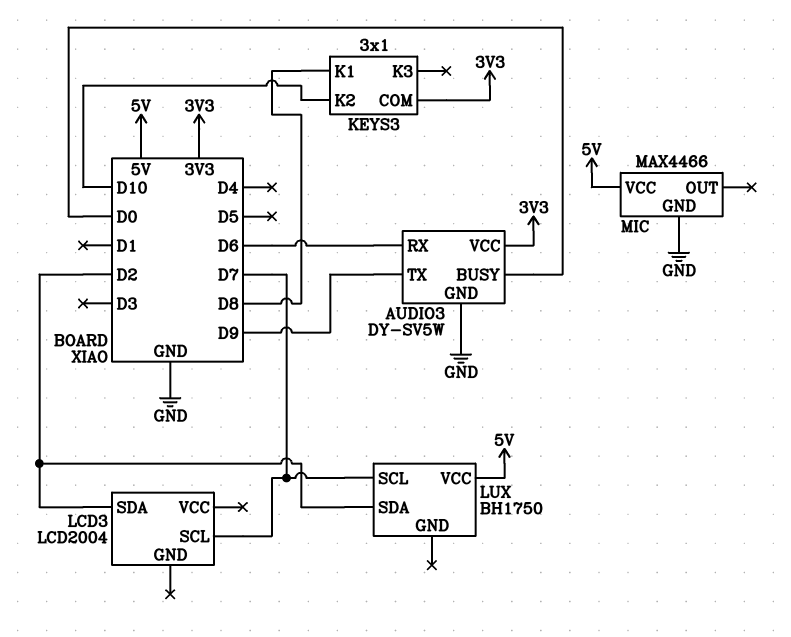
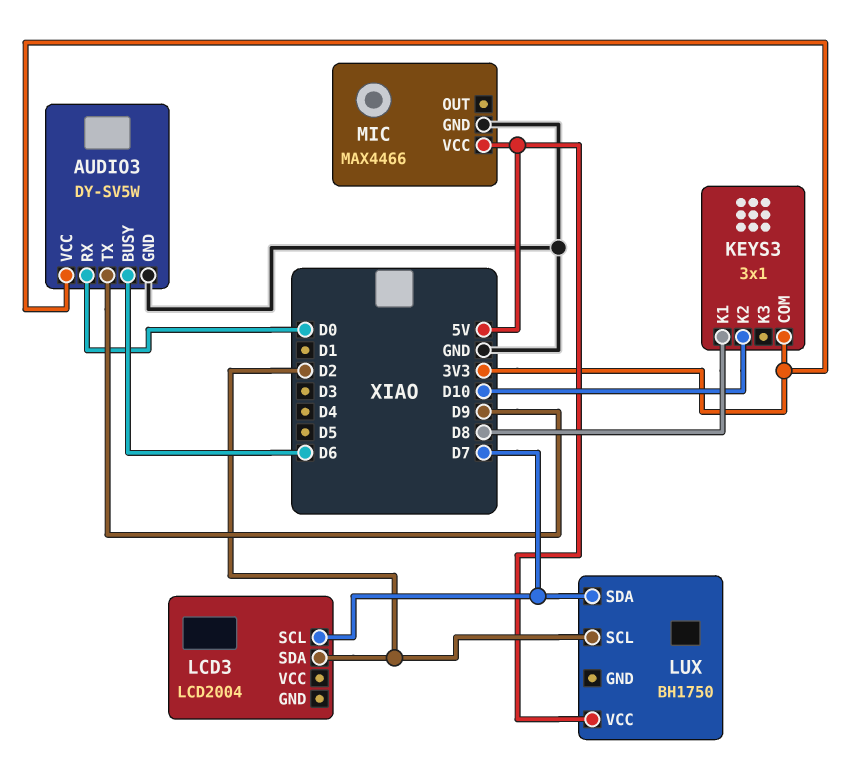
AUDIO3 pin BUSY: D0 -> D6
AUDIO3 pin RX: D6 -> D0
LUX pin SCL: D7 -> D2
LUX pin SDA: D2 -> D7

